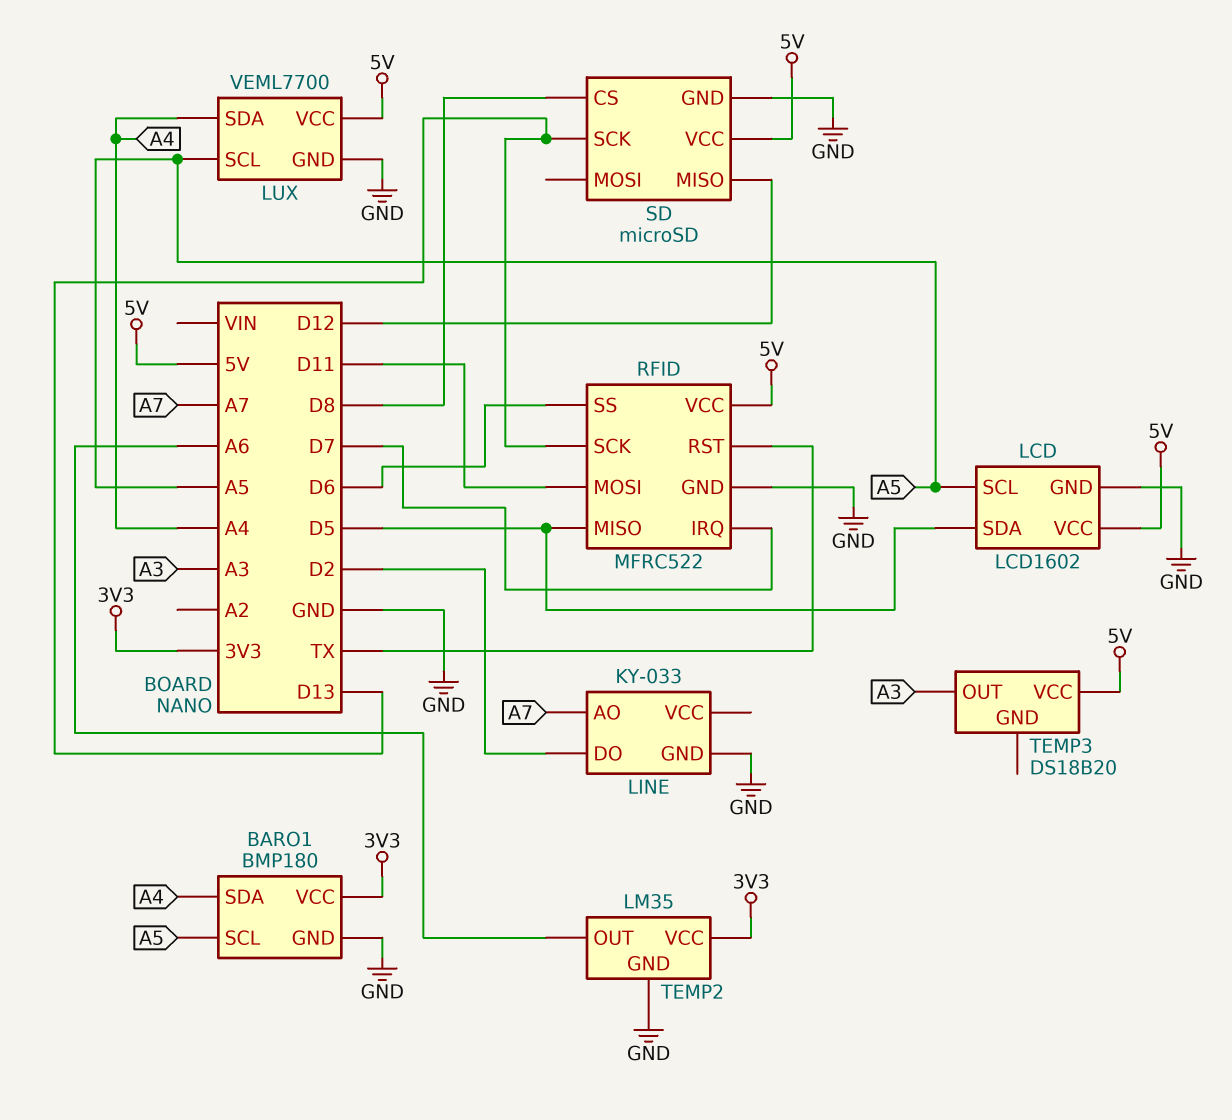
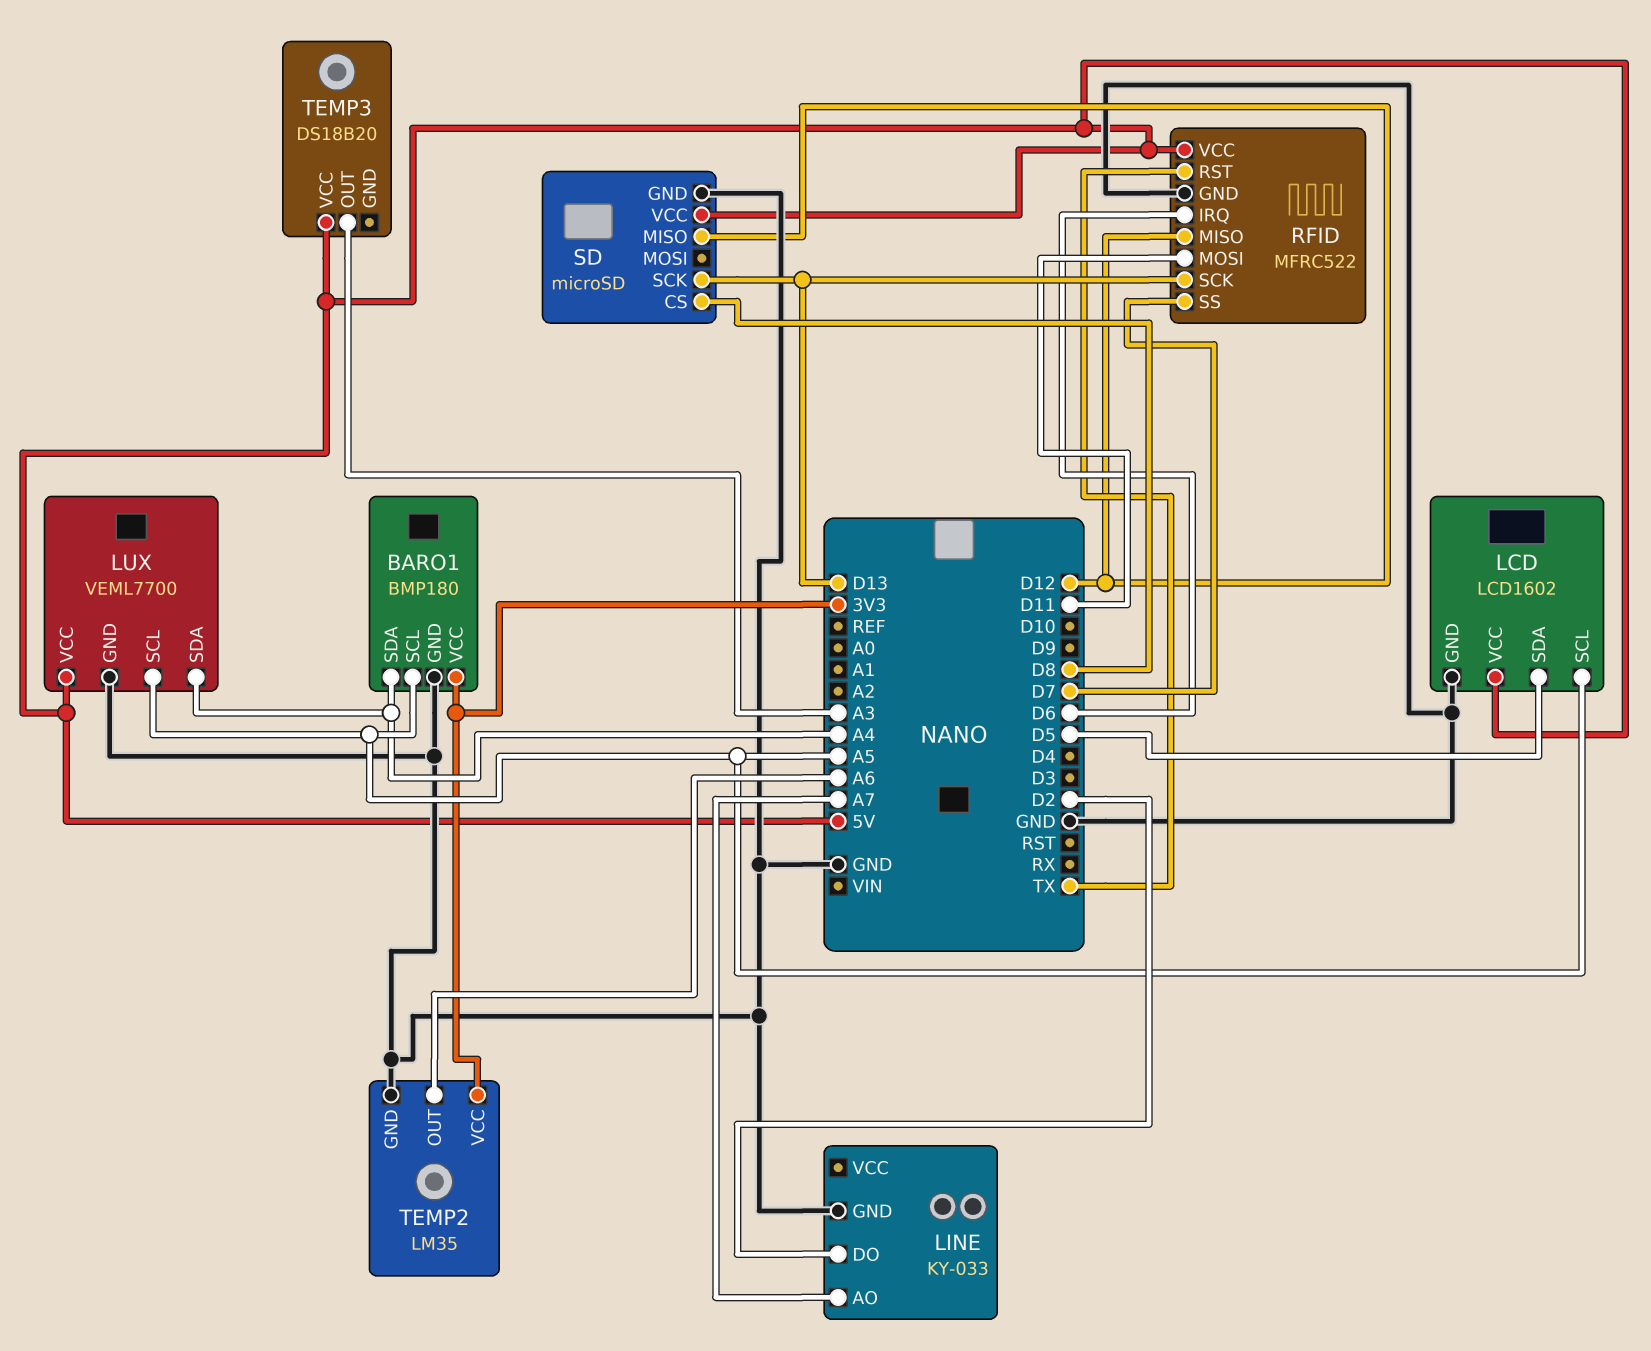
RFID pin IRQ: D7 -> D6
RFID pin MISO: D5 -> D12
RFID pin SS: D6 -> D7

